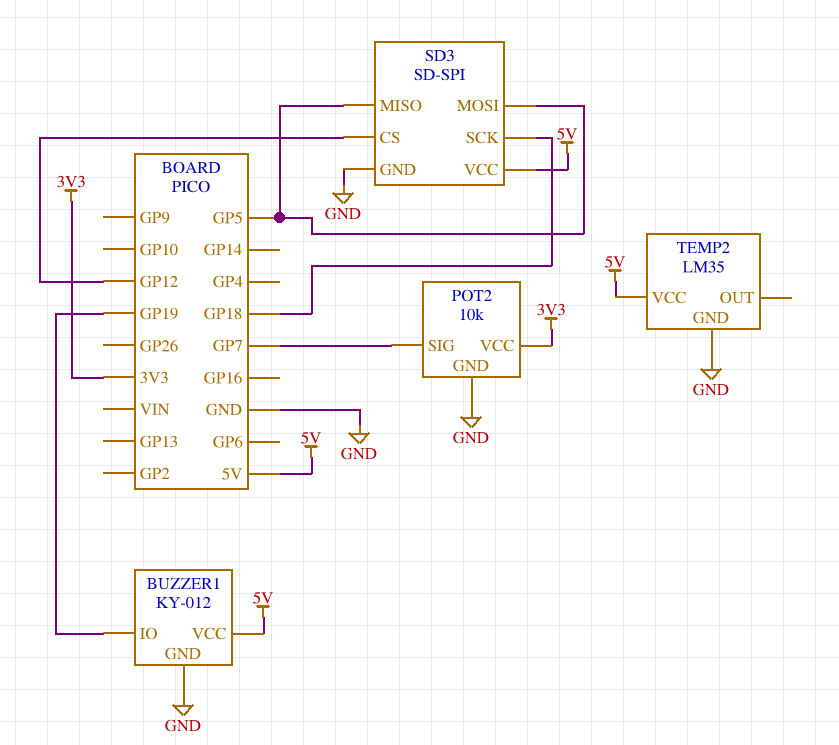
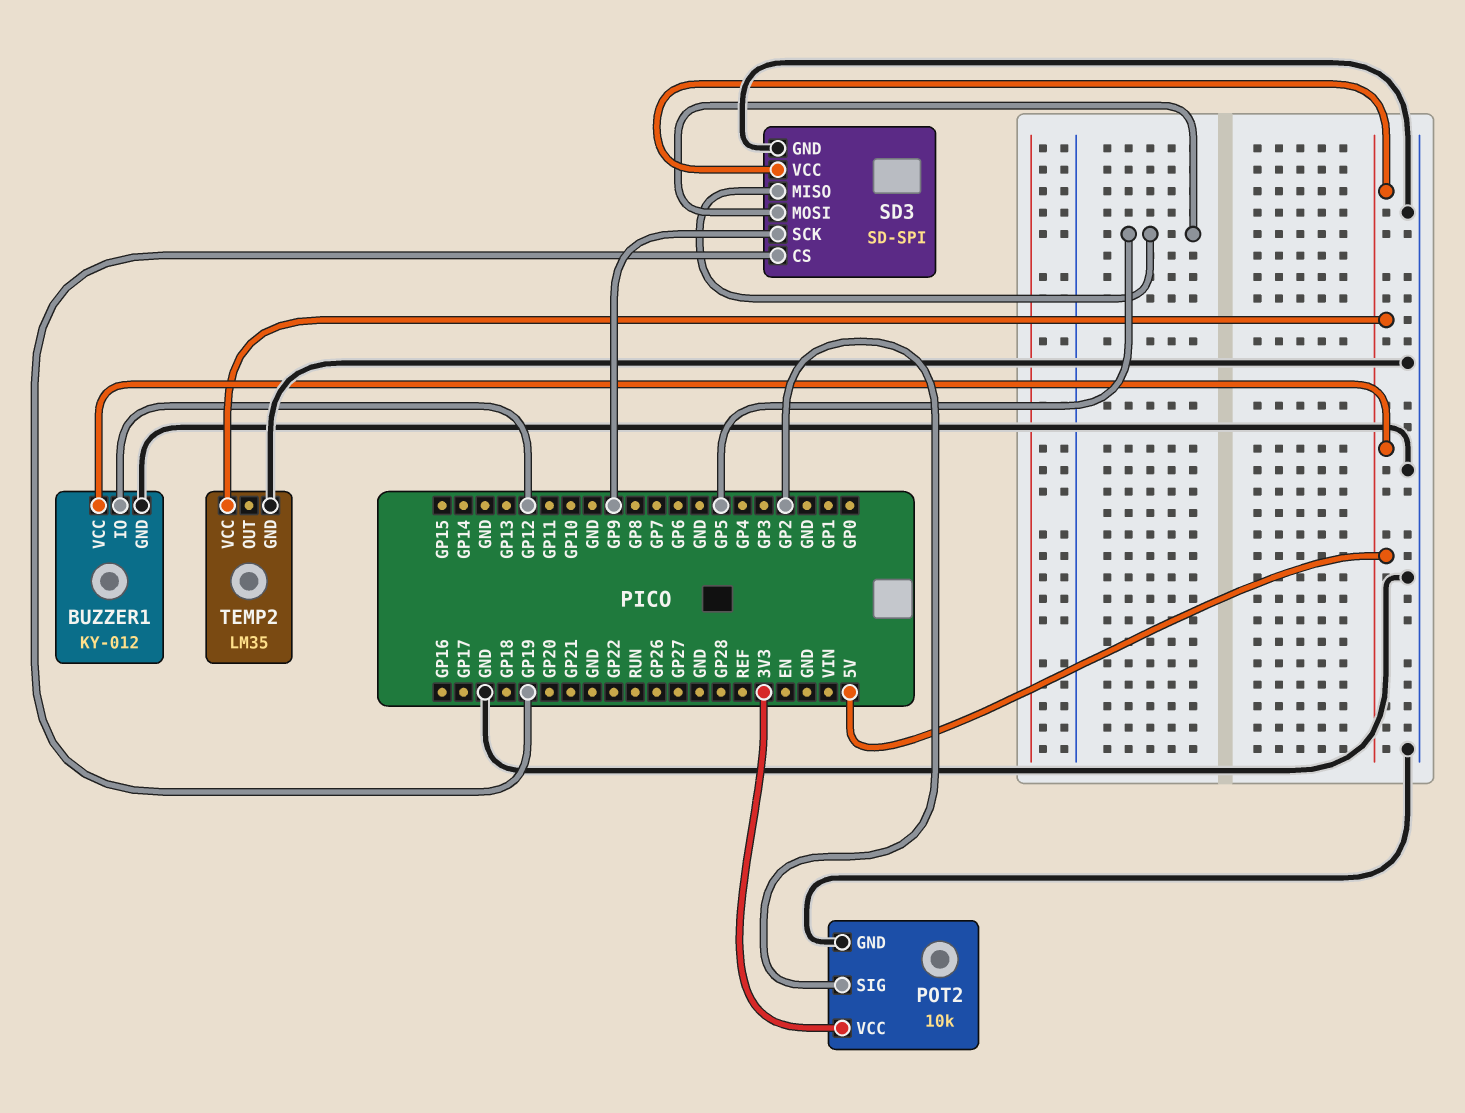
BUZZER1 pin IO: GP19 -> GP12
POT2 pin SIG: GP7 -> GP2
SD3 pin CS: GP12 -> GP19
SD3 pin SCK: GP18 -> GP9

